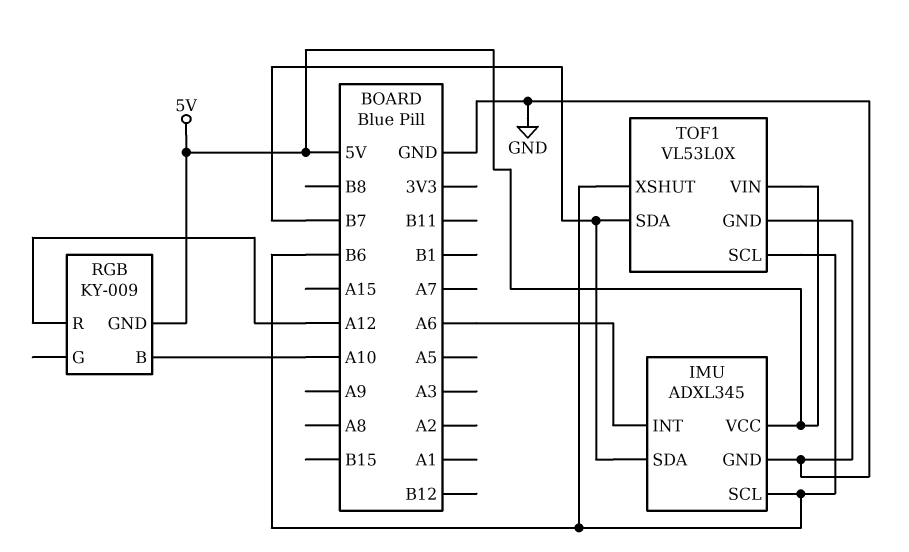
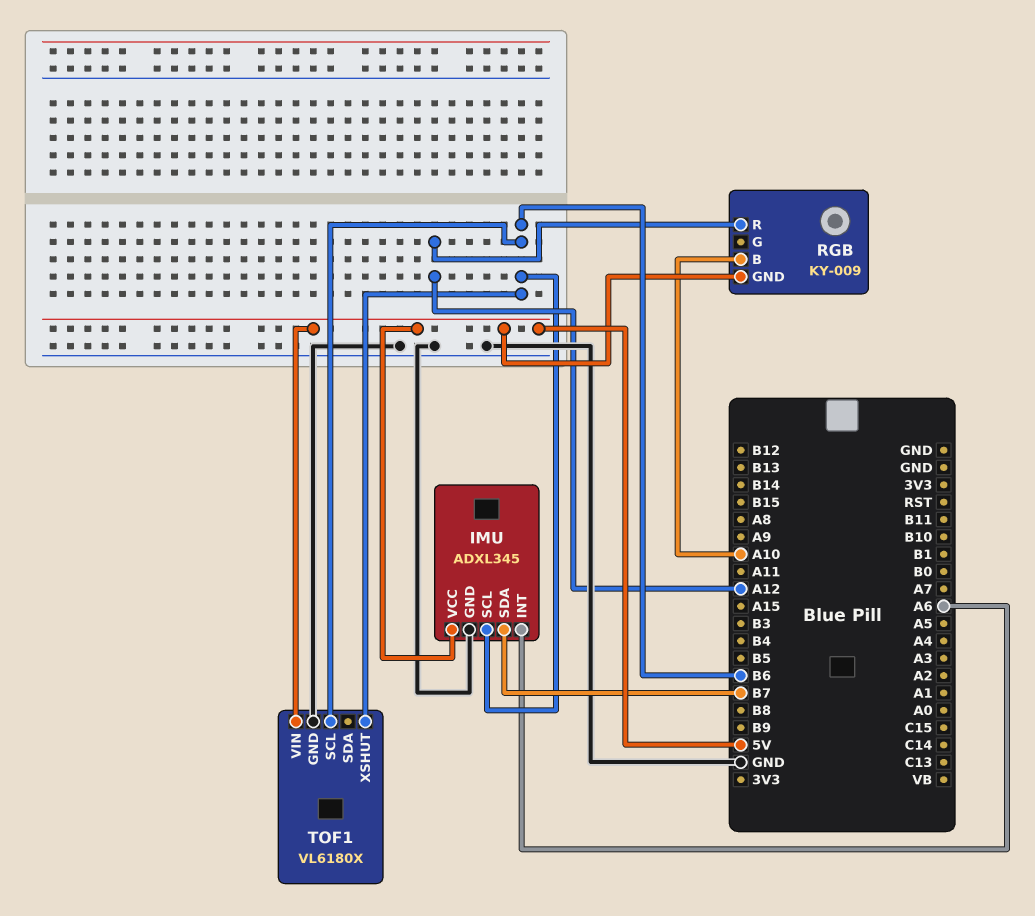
TOF1: VL53L0X -> VL6180X
TOF1 pin SDA: B7 -> none

